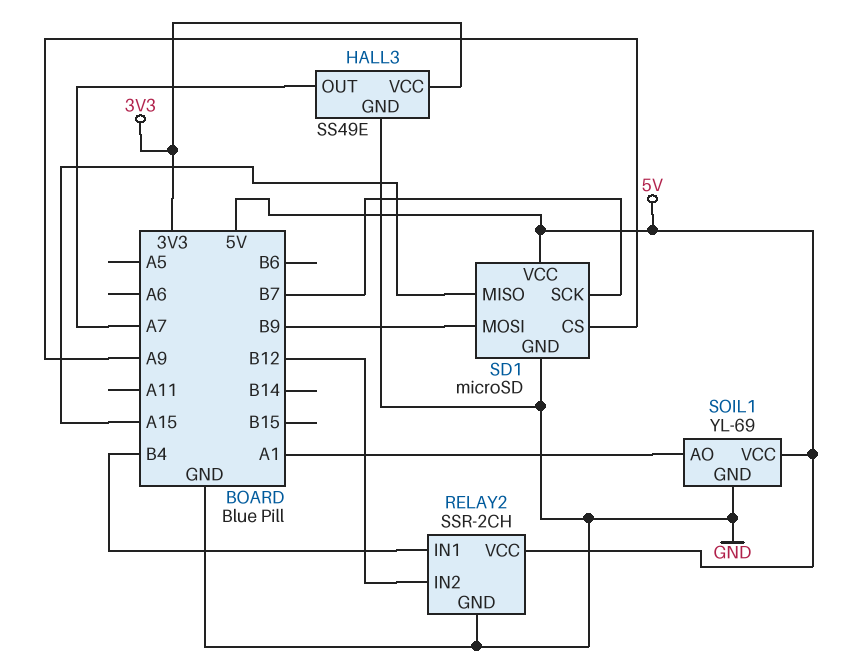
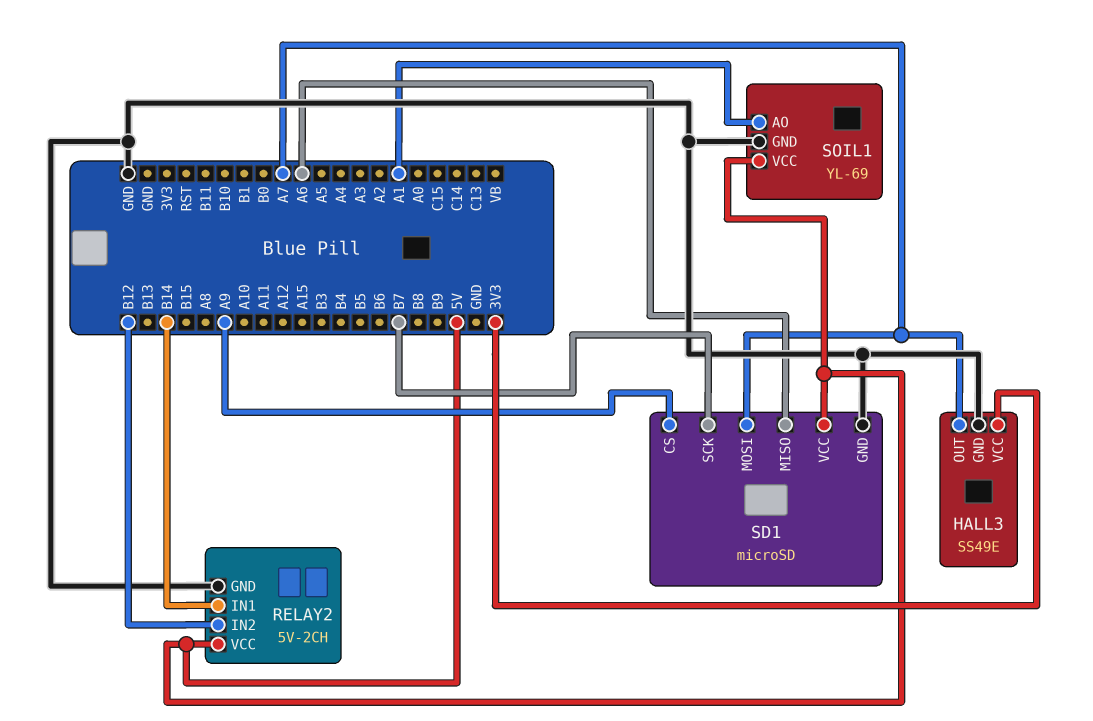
RELAY2: SSR-2CH -> 5V-2CH
RELAY2 pin IN1: B4 -> B14
SD1 pin MISO: A15 -> A6
SD1 pin MOSI: B9 -> A7

